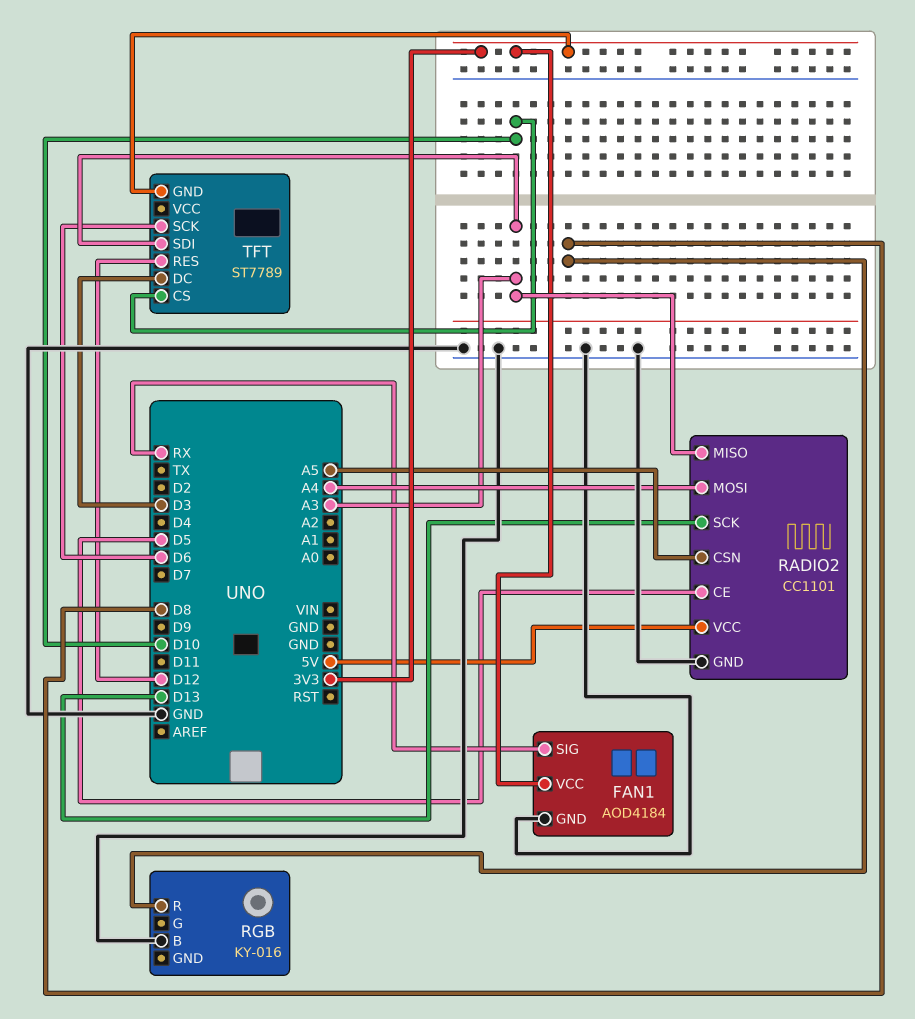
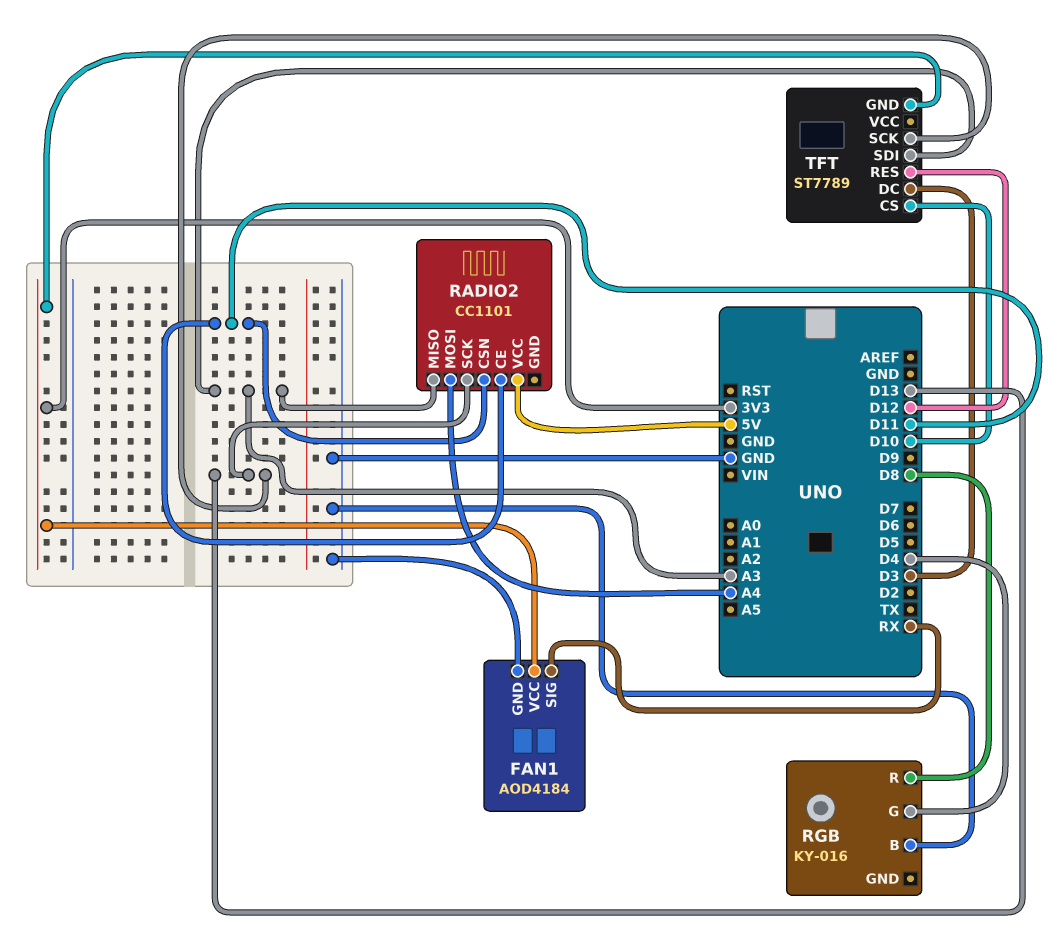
RADIO2 pin CE: D5 -> D11
RADIO2 pin CSN: A5 -> D11
RADIO2 pin GND: GND -> none
RGB pin G: none -> D4
TFT pin SCK: D6 -> D13

